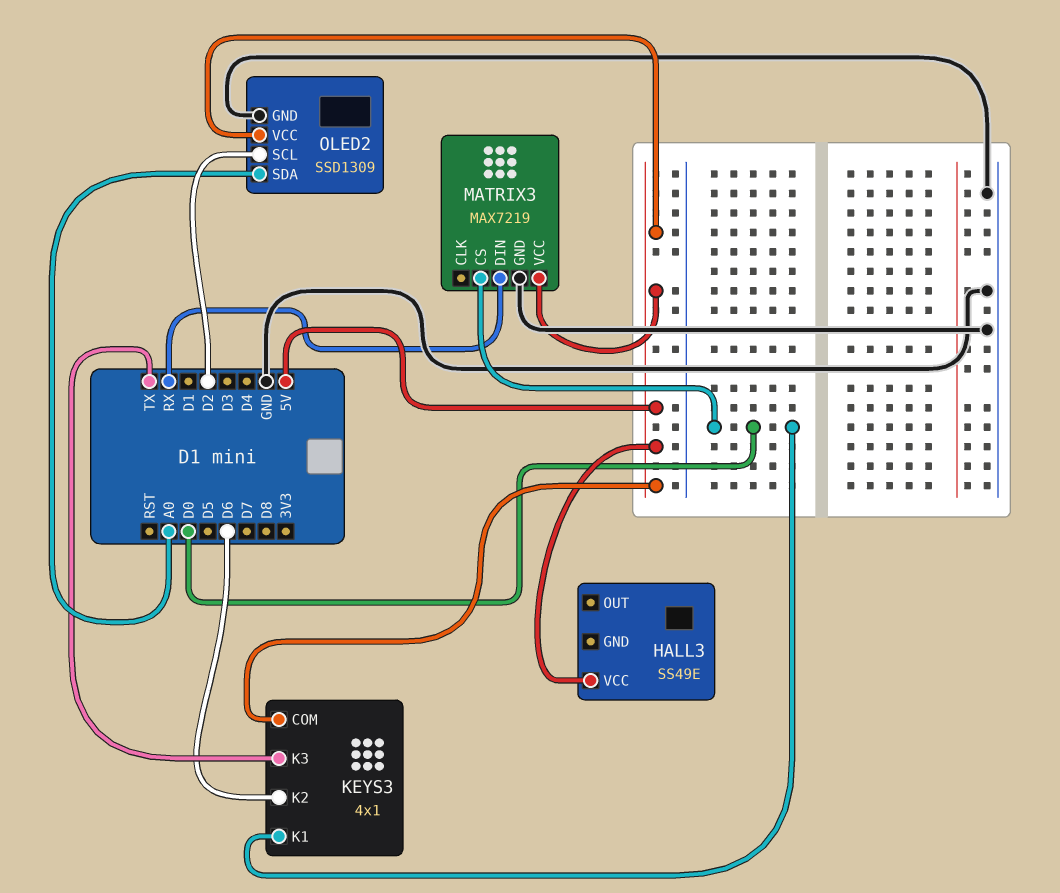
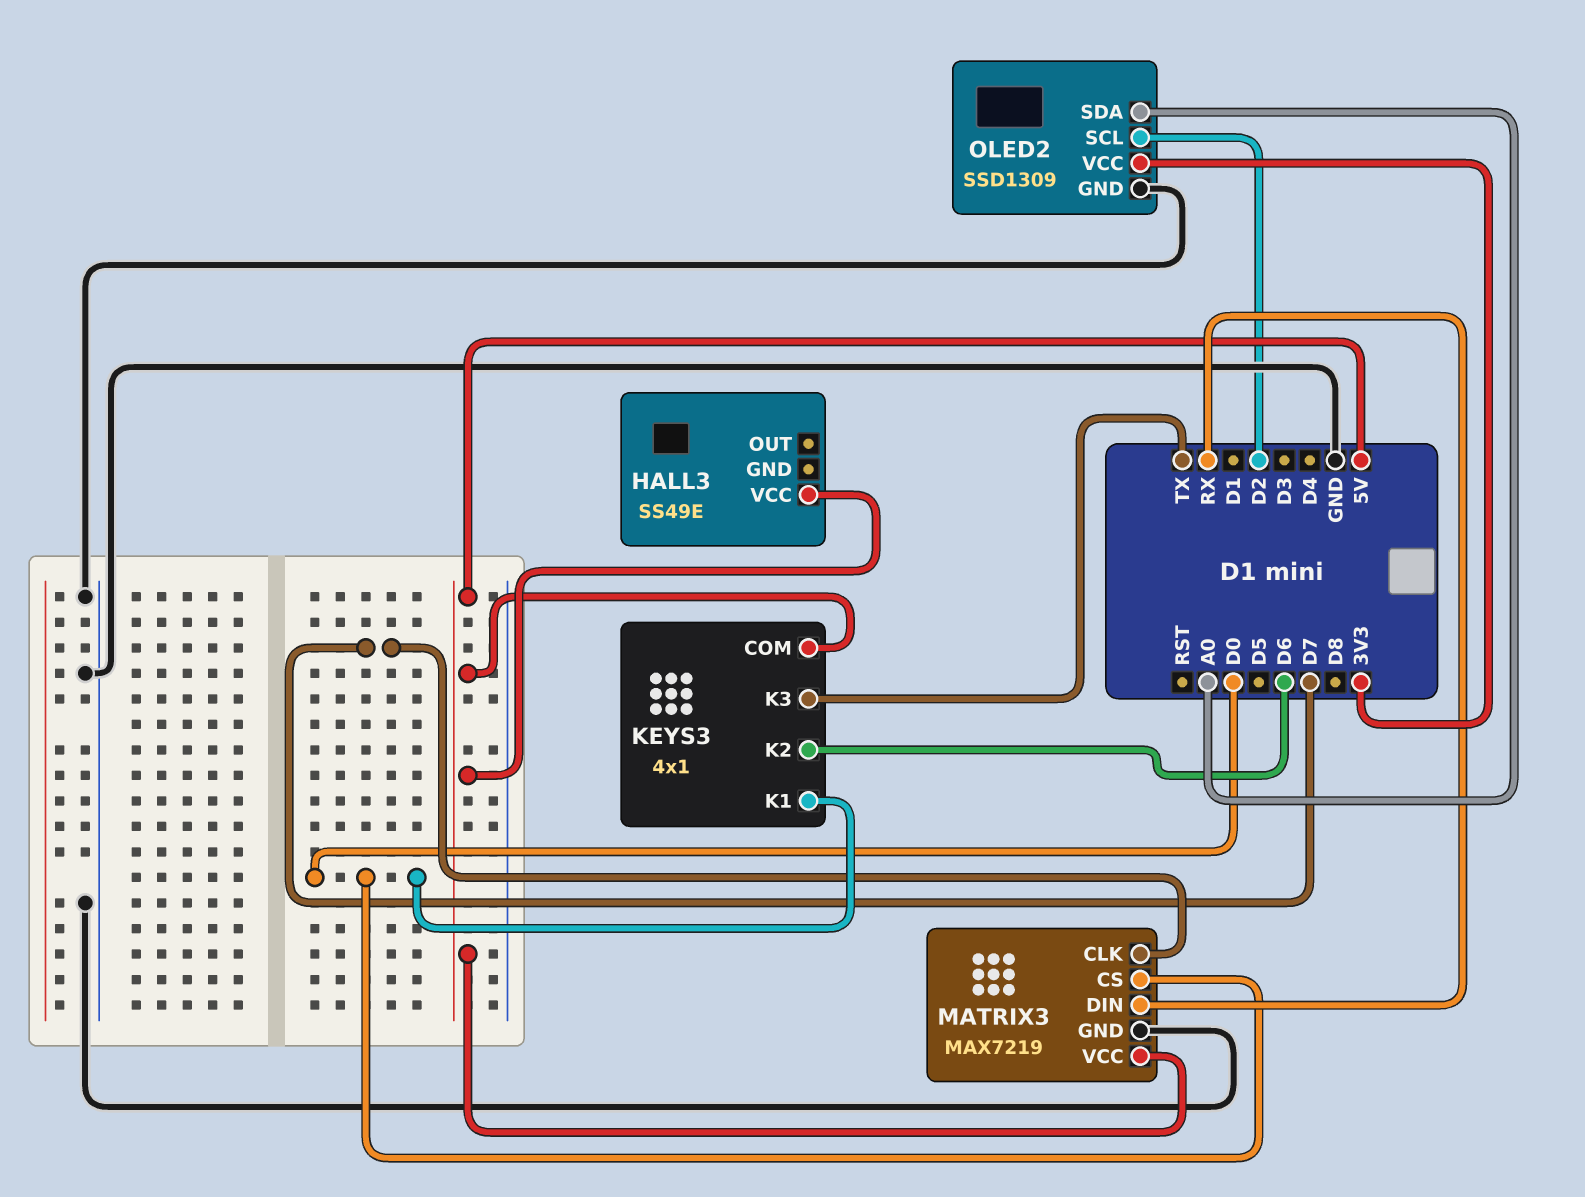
MATRIX3 pin CLK: none -> D7
OLED2 pin VCC: 5V -> 3V3

